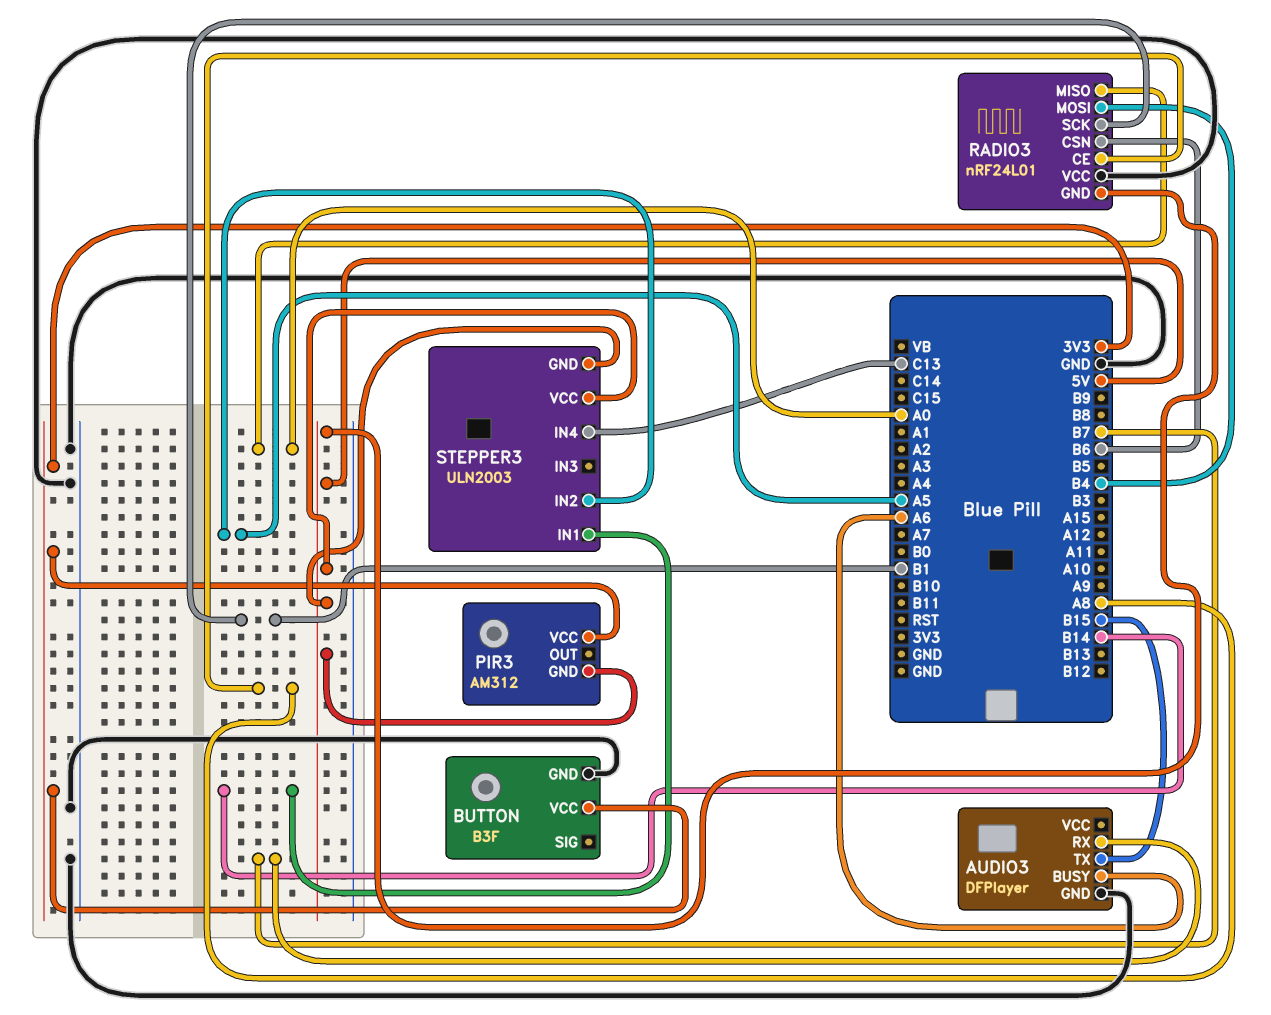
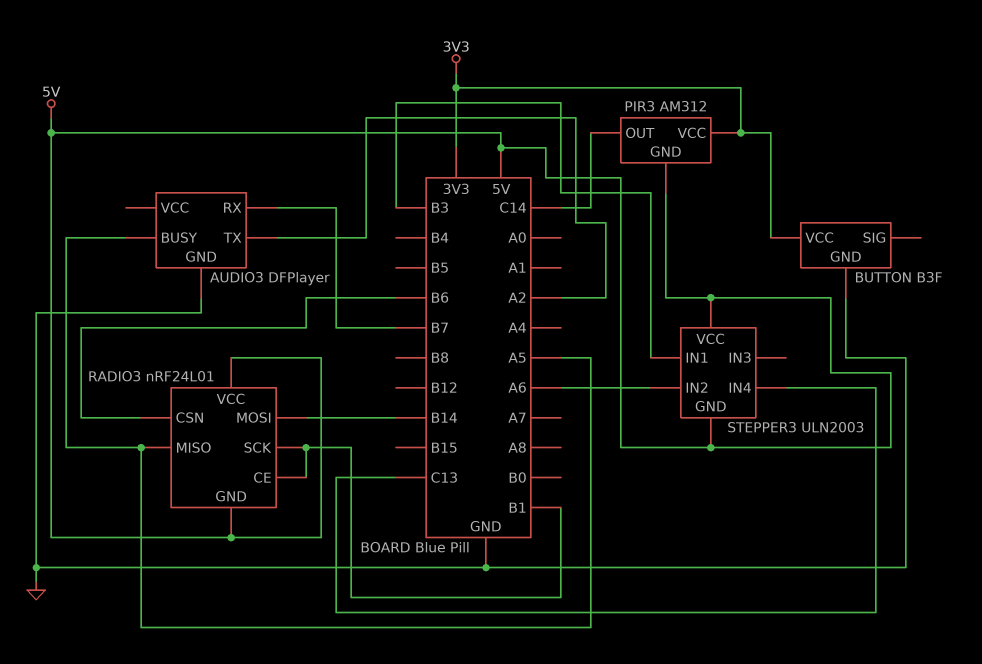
AUDIO3 pin BUSY: A6 -> A5
AUDIO3 pin TX: B15 -> A2
PIR3 pin OUT: none -> C14
RADIO3 pin CE: A8 -> B1
RADIO3 pin MISO: A0 -> A5
RADIO3 pin MOSI: B4 -> B14
RADIO3 pin VCC: GND -> 5V
STEPPER3 pin IN1: B14 -> B3
STEPPER3 pin IN2: A5 -> A6

